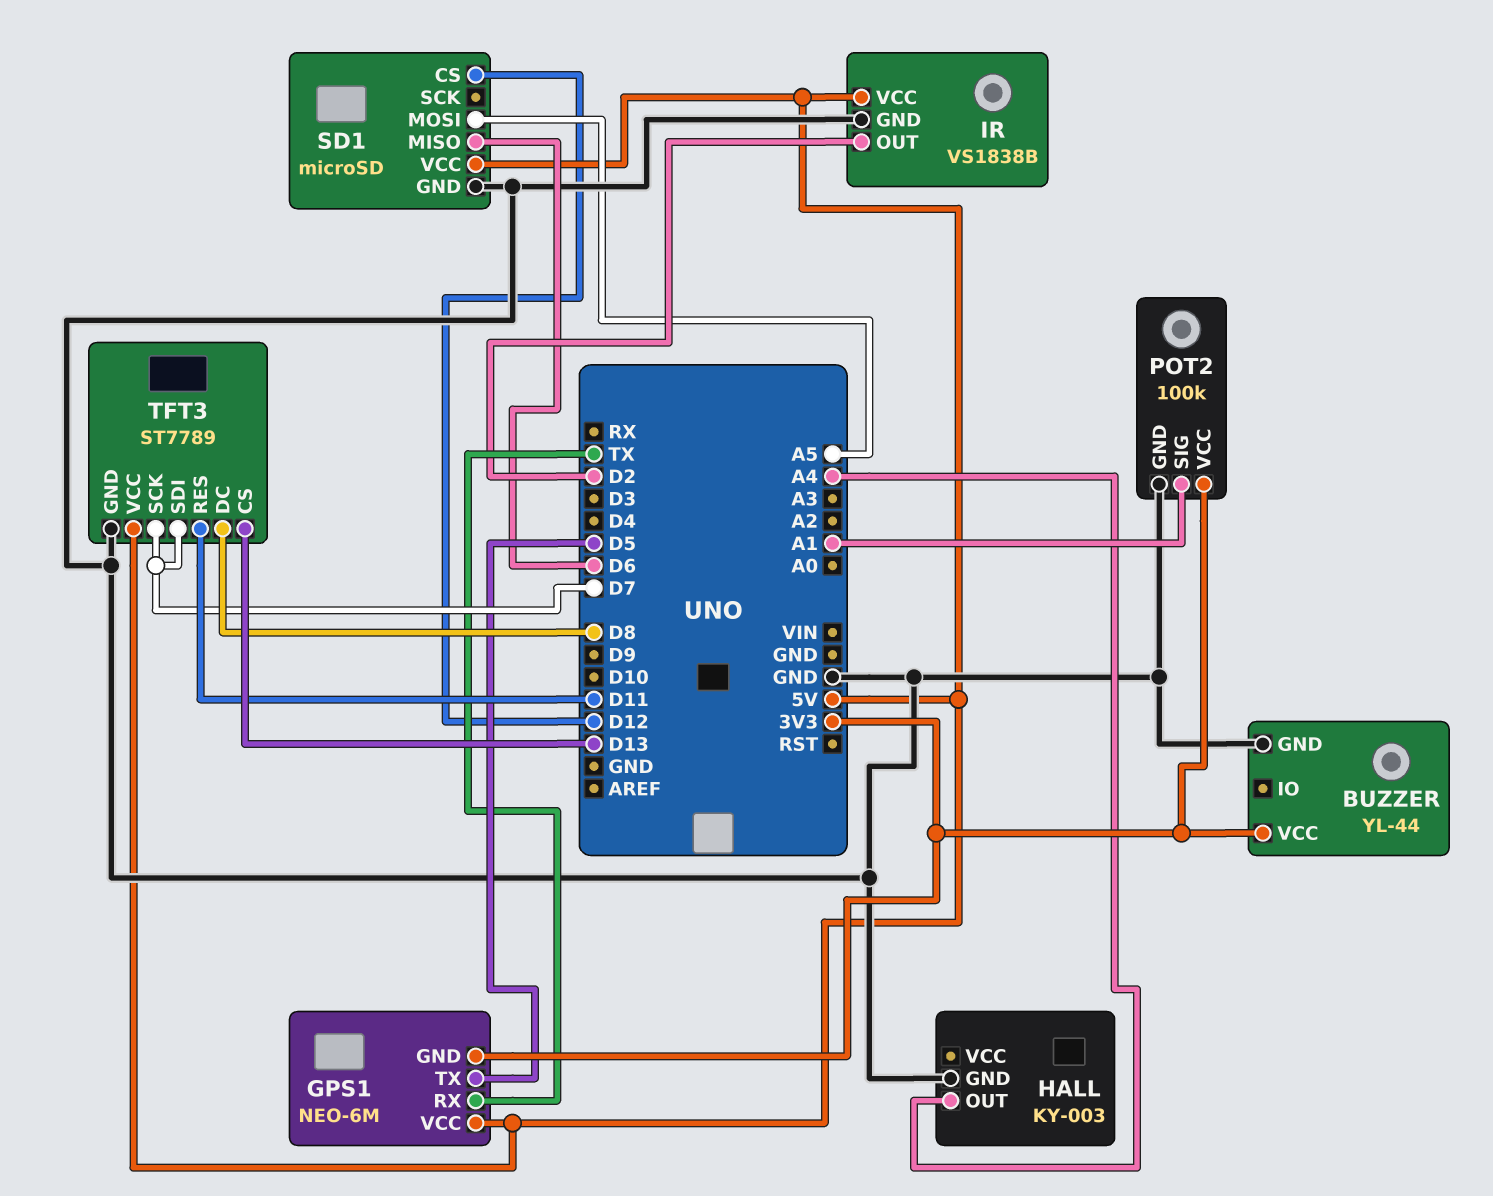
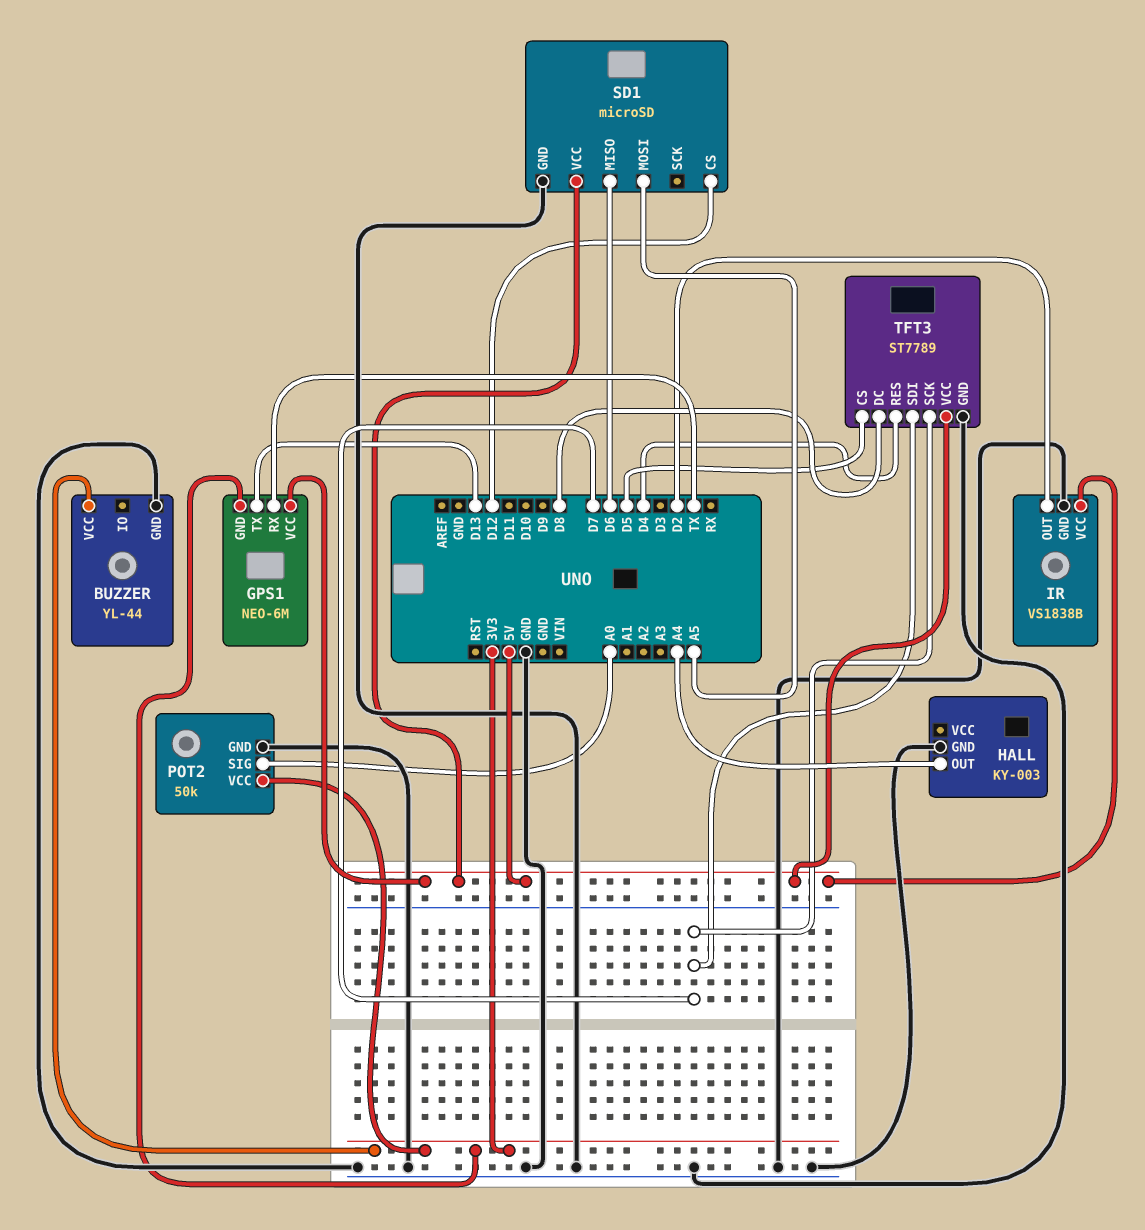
GPS1 pin TX: D5 -> D13
POT2: 100k -> 50k
POT2 pin SIG: A1 -> A0
TFT3 pin CS: D13 -> D5
TFT3 pin RES: D11 -> D4

